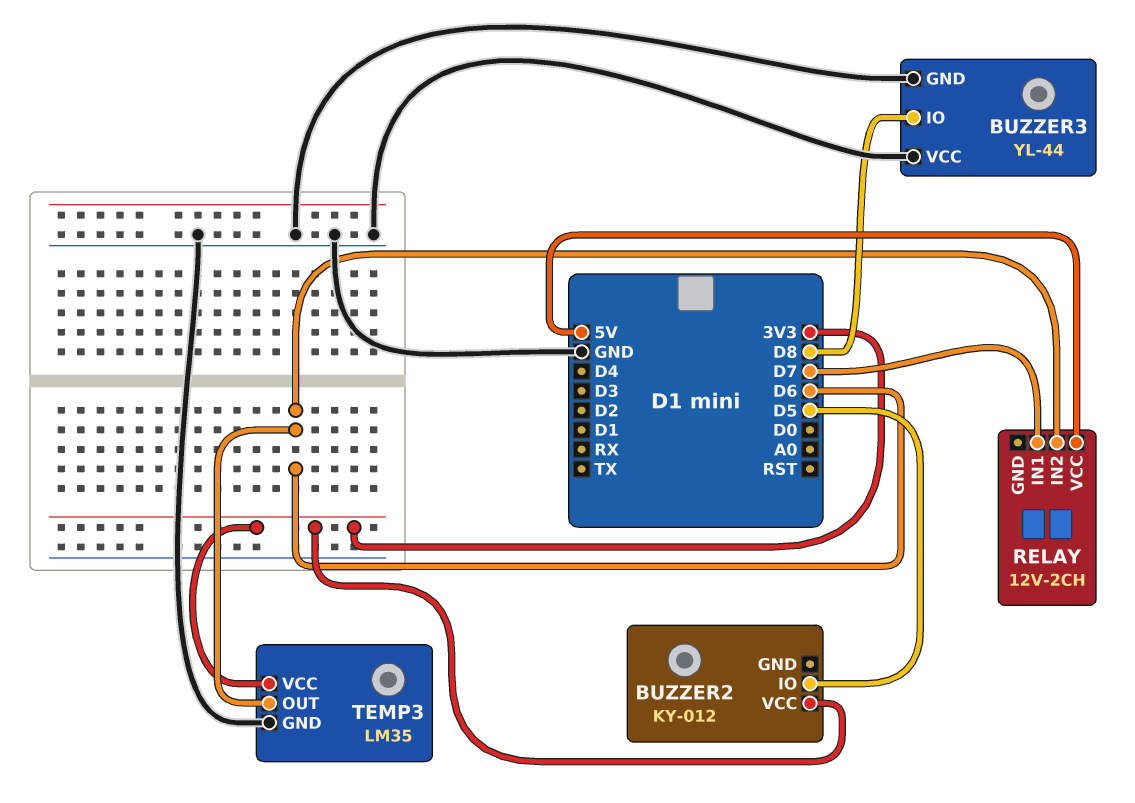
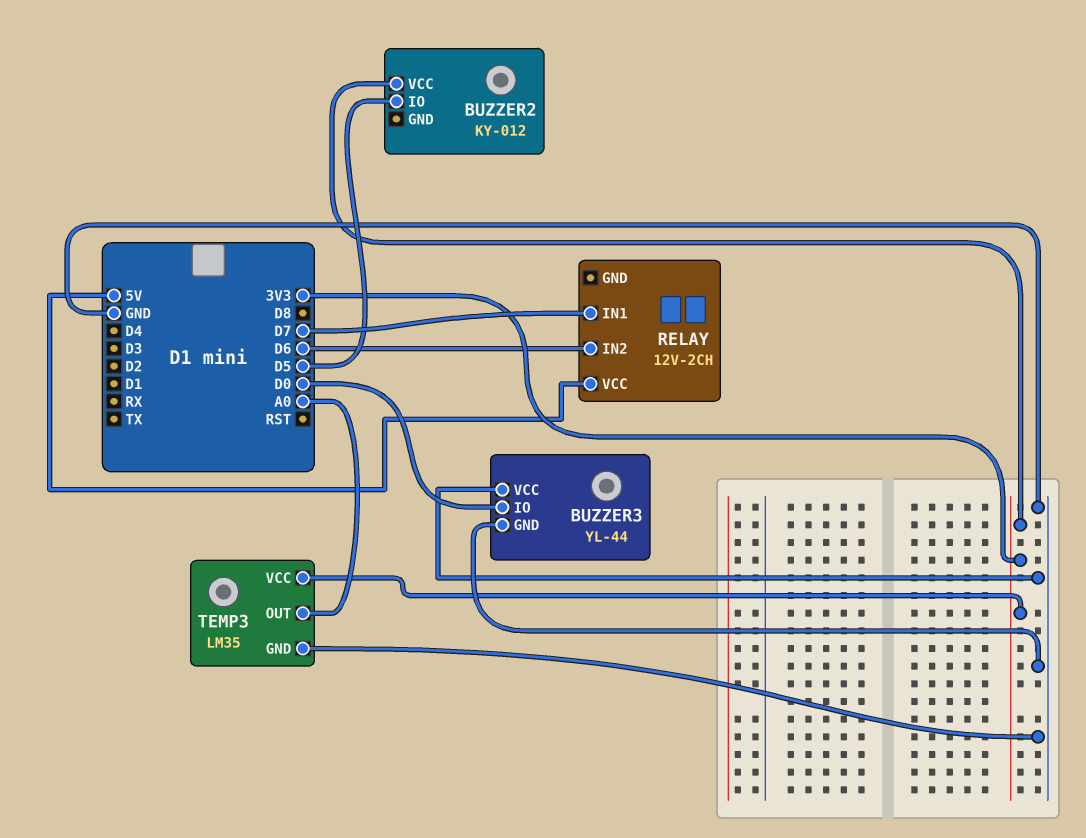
BUZZER3 pin IO: D8 -> D0
TEMP3 pin OUT: D6 -> A0

